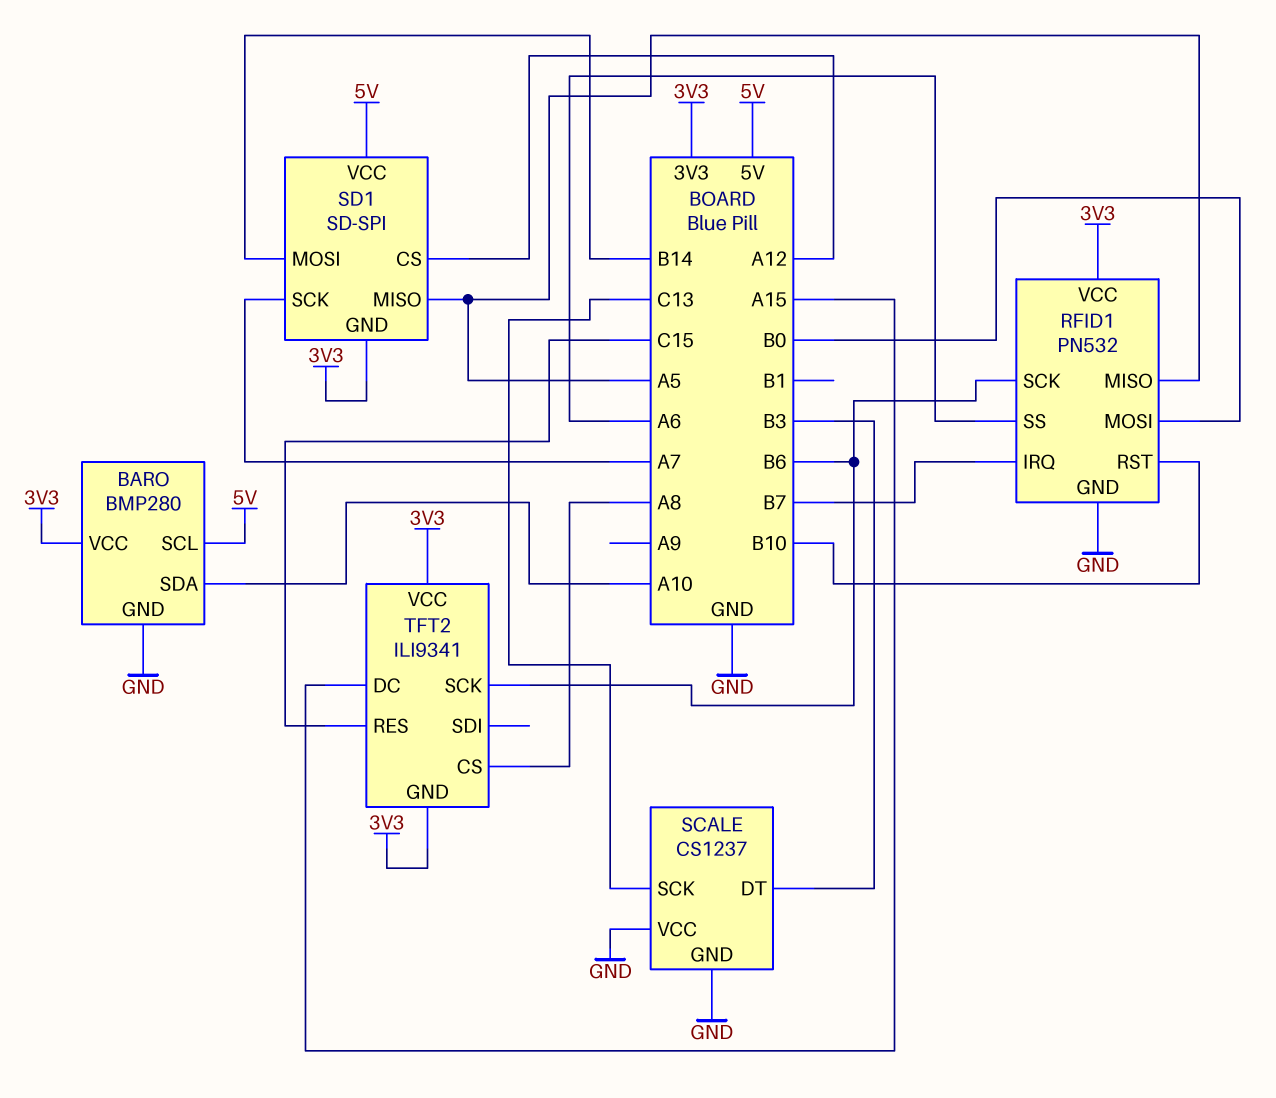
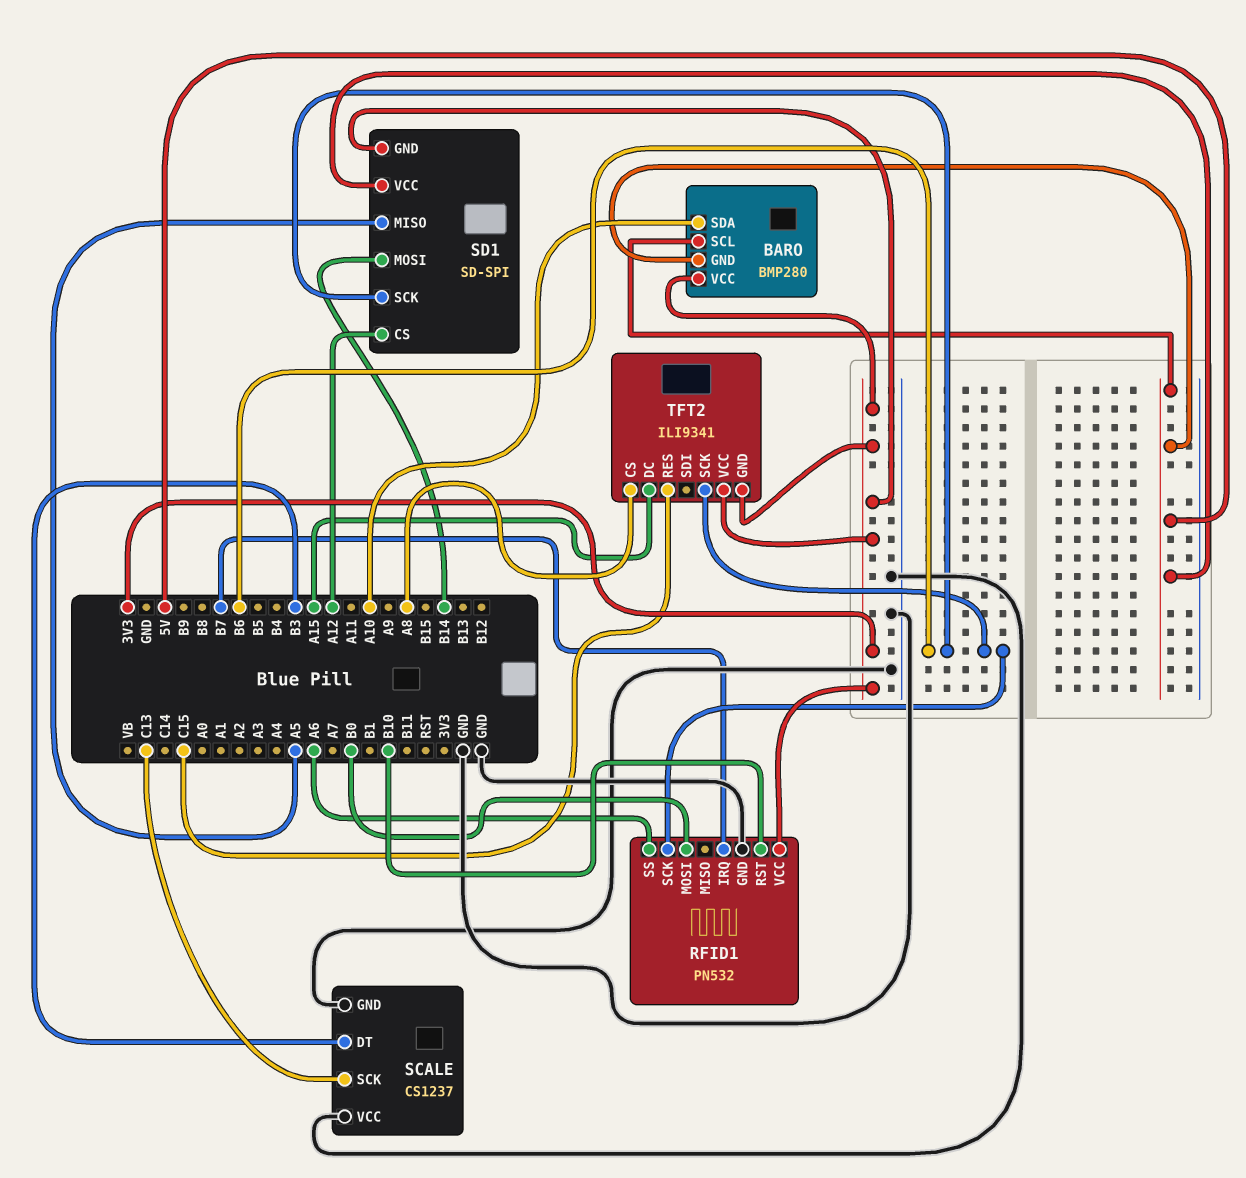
BARO pin GND: GND -> 5V
RFID1 pin MISO: A5 -> none
SD1 pin SCK: A7 -> B6

